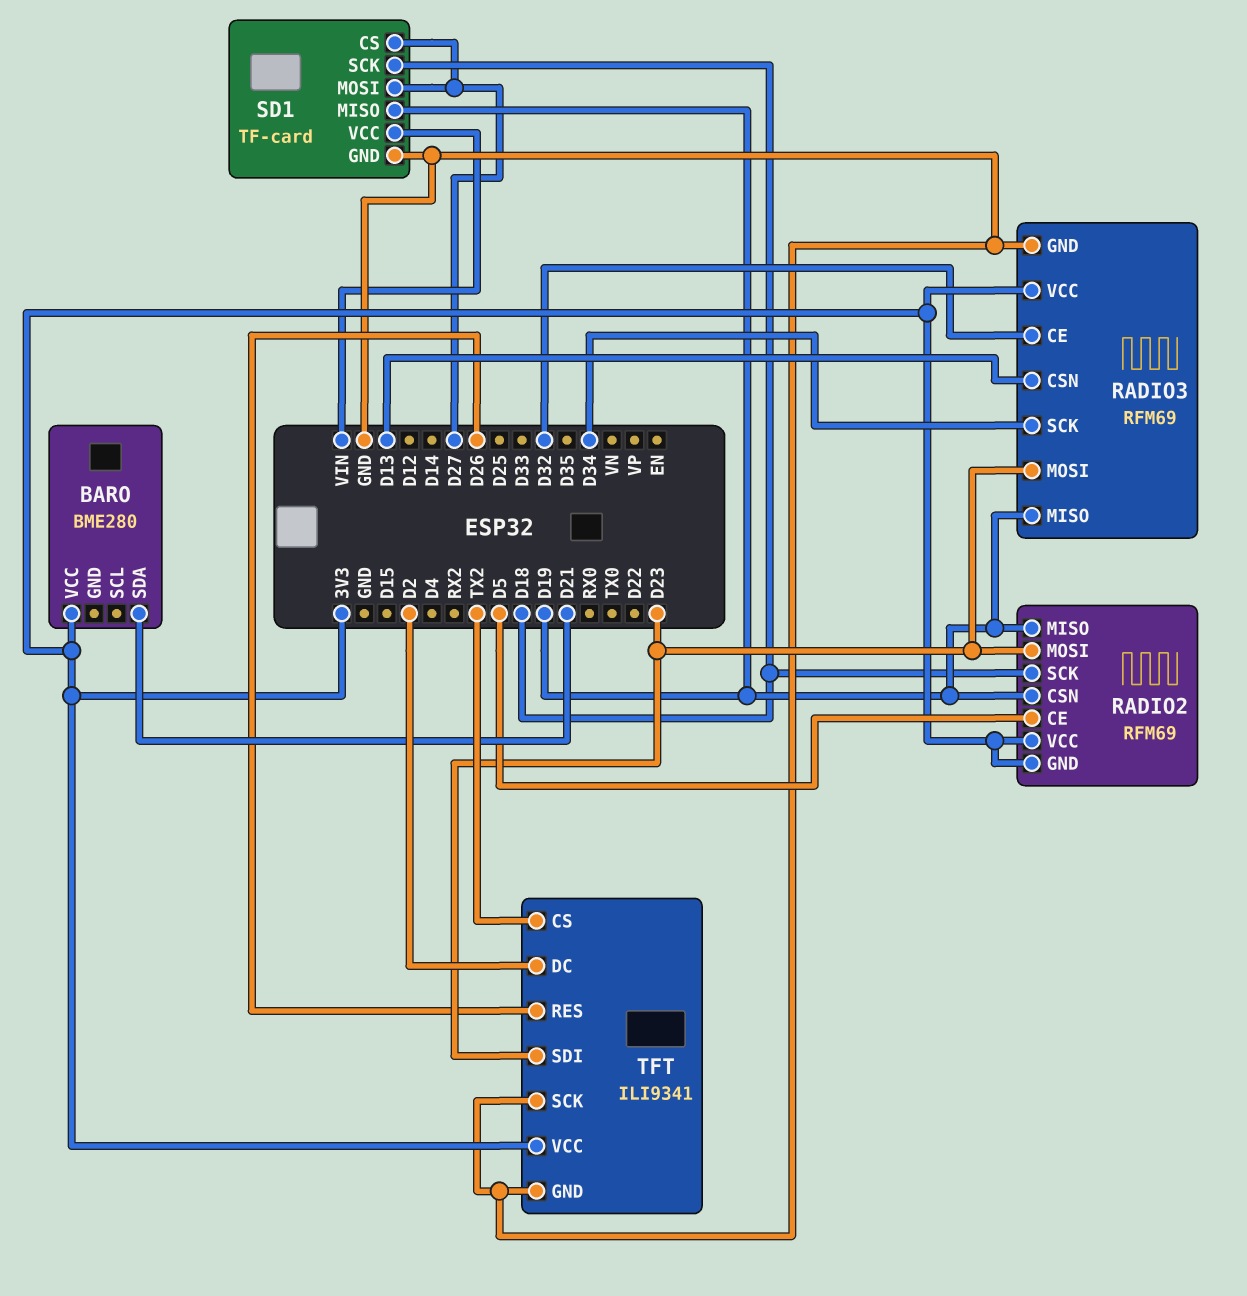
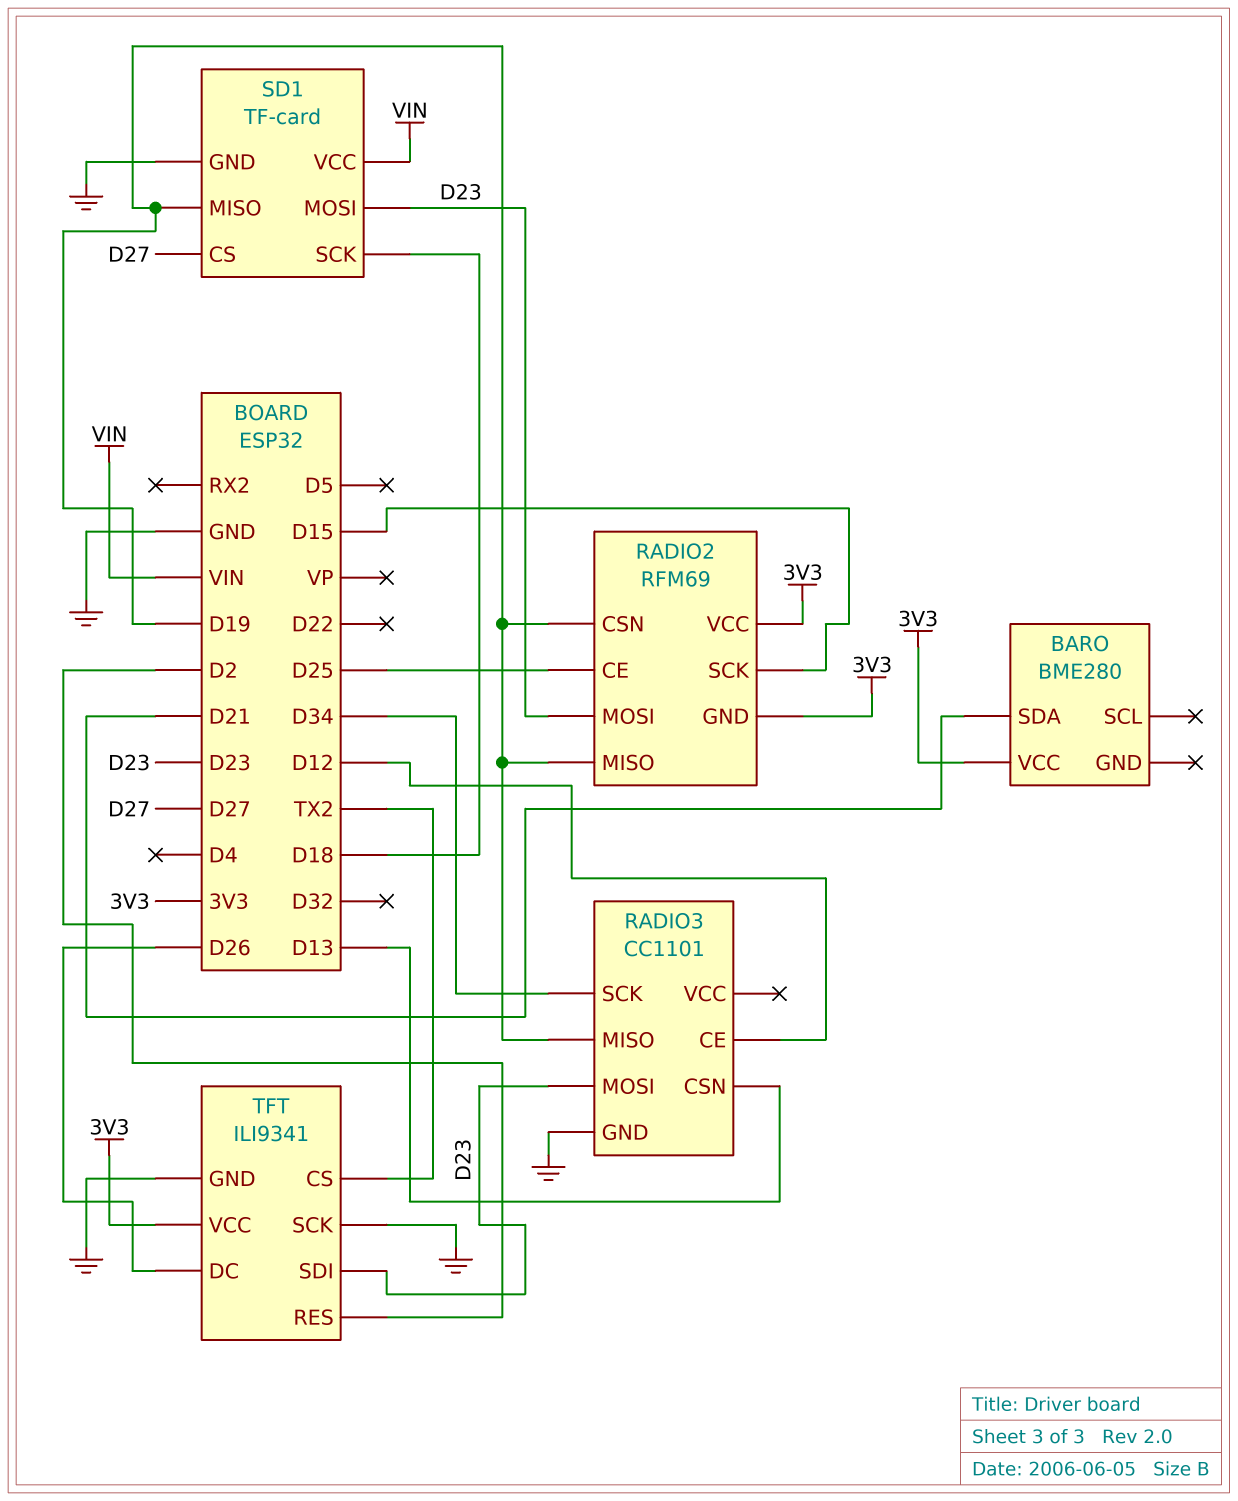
RADIO2 pin CE: D5 -> D25
RADIO2 pin SCK: D18 -> D15
RADIO3: RFM69 -> CC1101
RADIO3 pin CE: D32 -> D12
RADIO3 pin VCC: 3V3 -> none
SD1 pin MOSI: D27 -> D23
TFT pin DC: D2 -> D26
TFT pin RES: D26 -> D2

